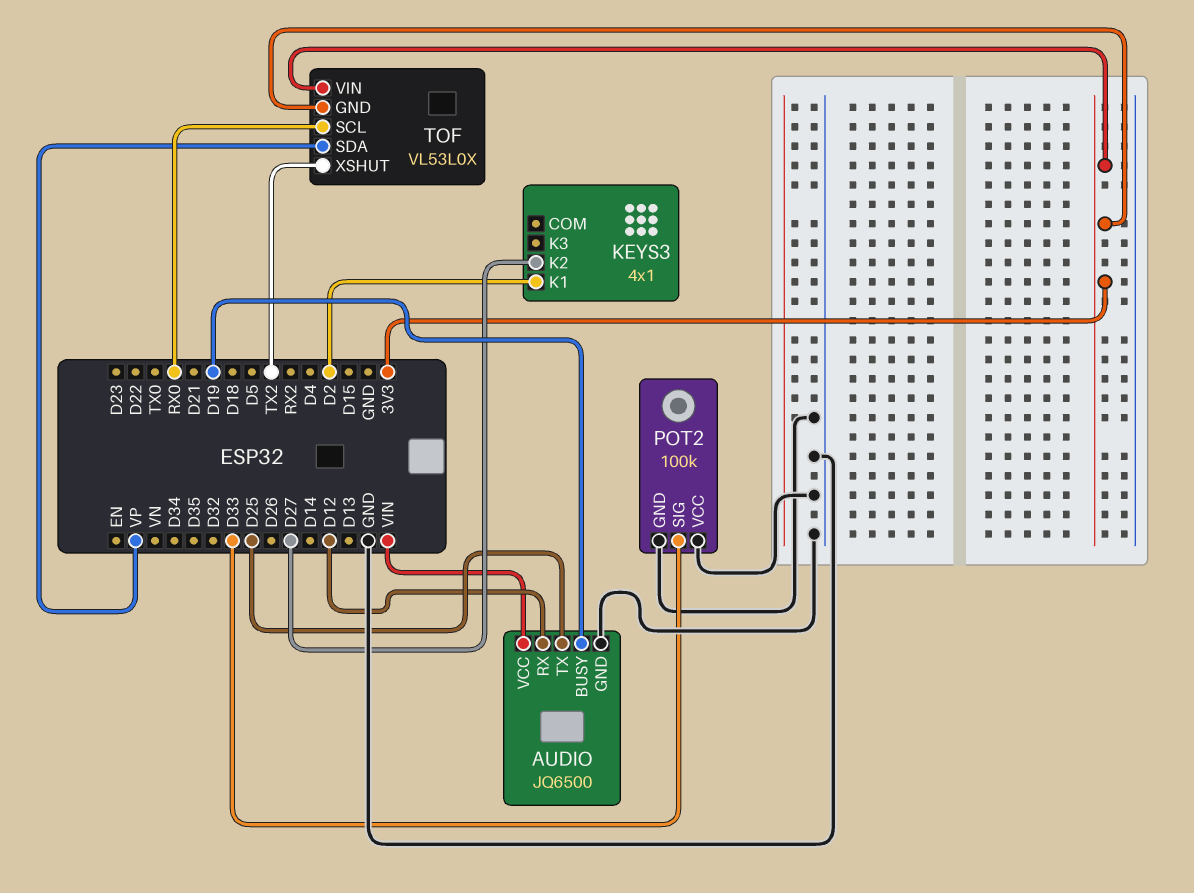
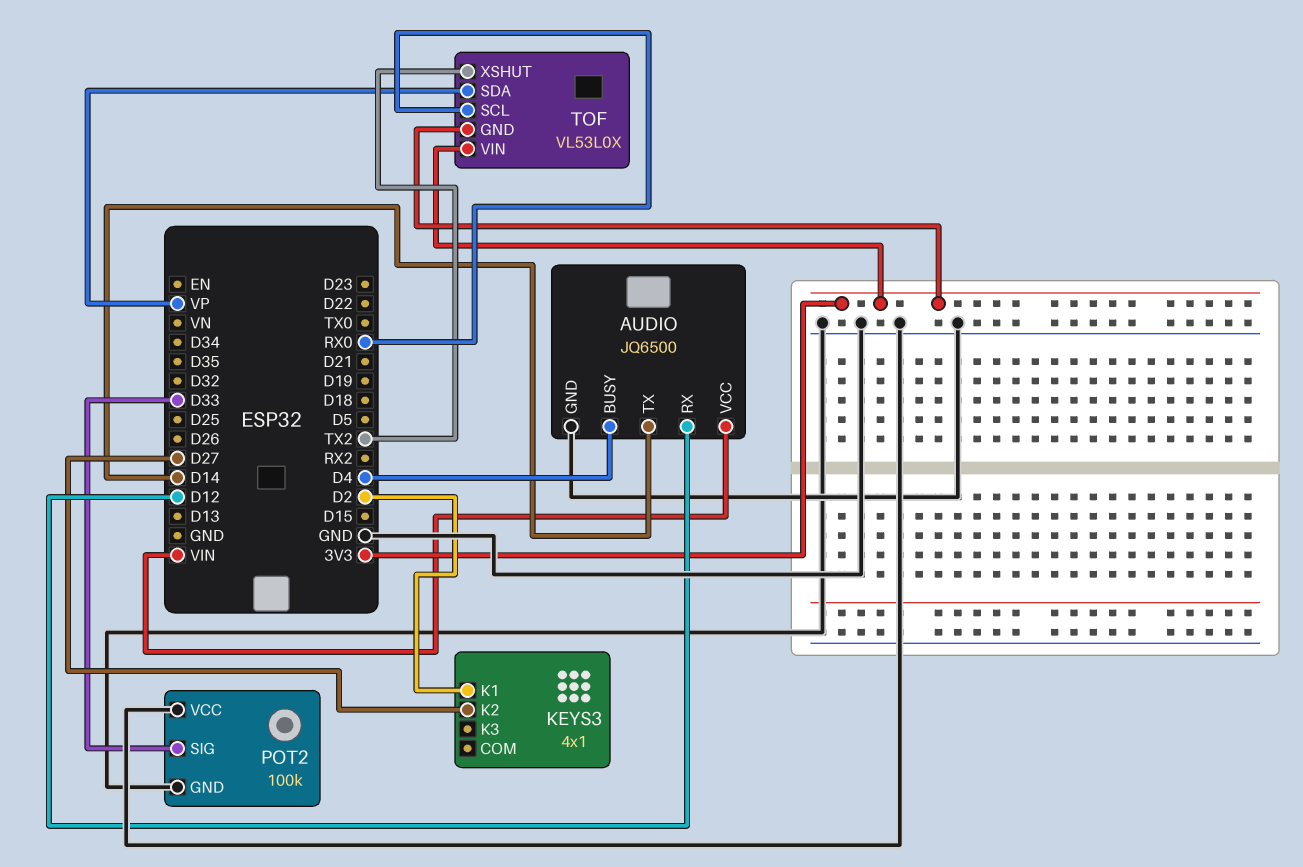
AUDIO pin BUSY: D19 -> D4
AUDIO pin TX: D25 -> D14

